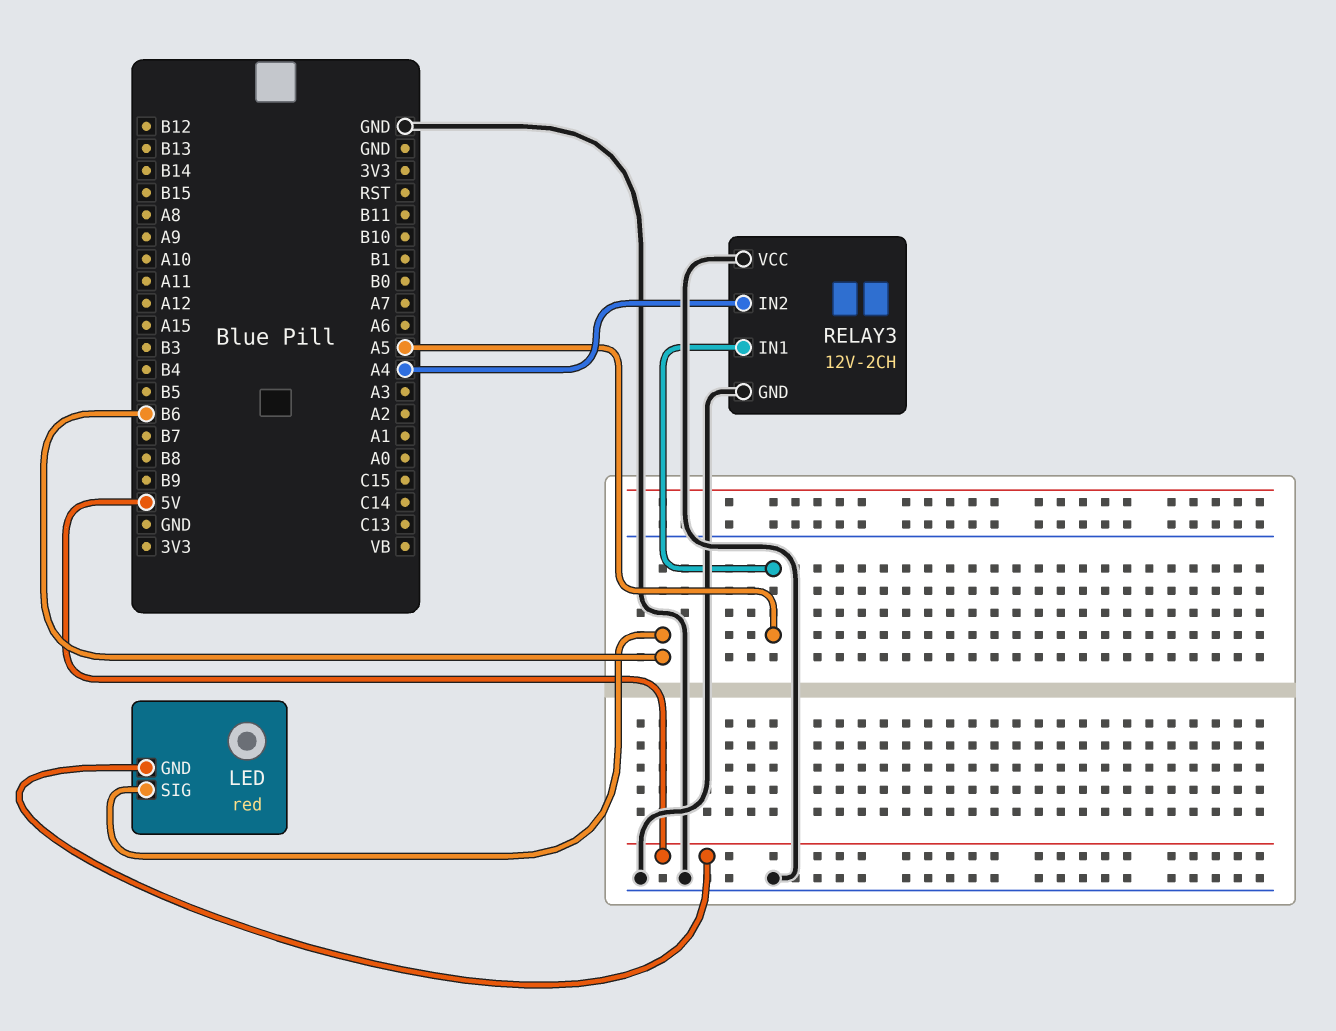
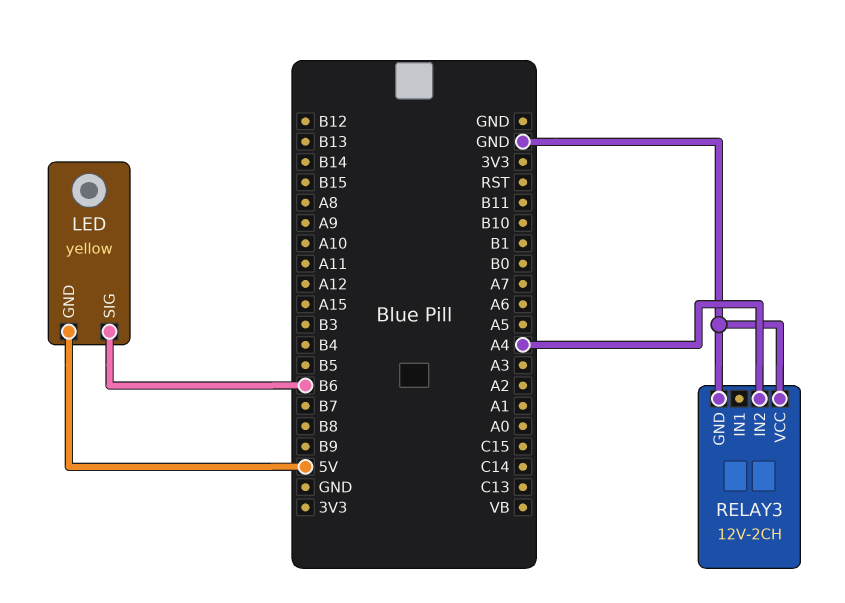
LED: red -> yellow
RELAY3 pin IN1: A5 -> none

